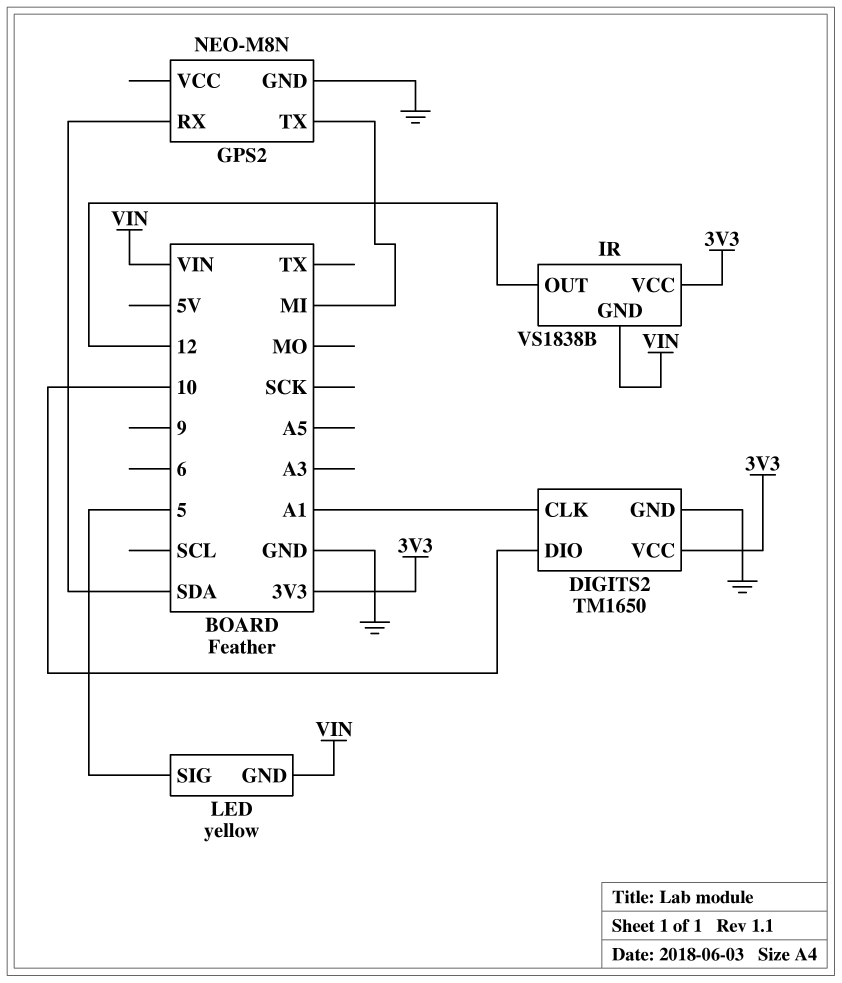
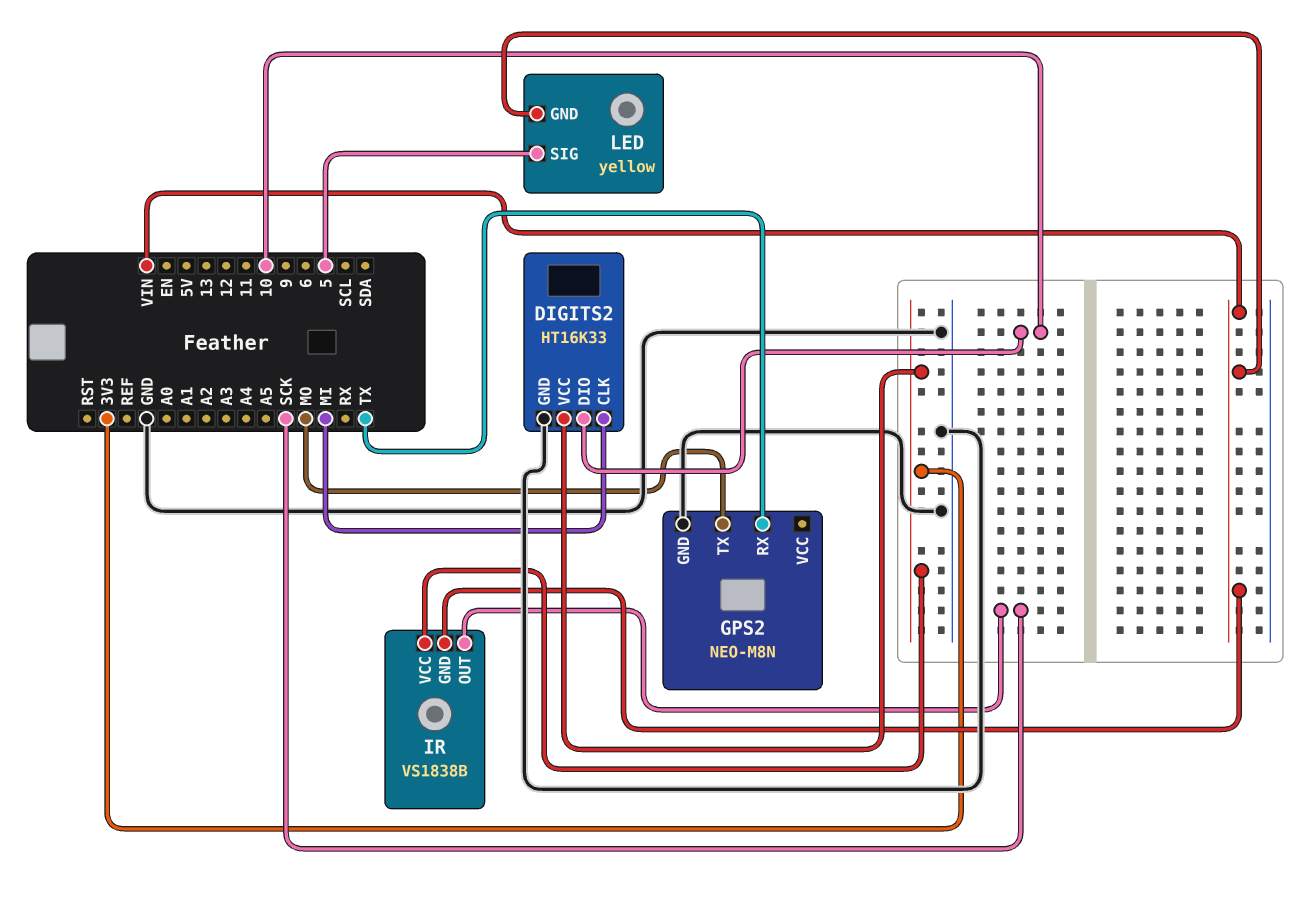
DIGITS2: TM1650 -> HT16K33
DIGITS2 pin CLK: A1 -> MI
GPS2 pin RX: SDA -> TX
GPS2 pin TX: MI -> MO
IR pin OUT: 12 -> SCK

